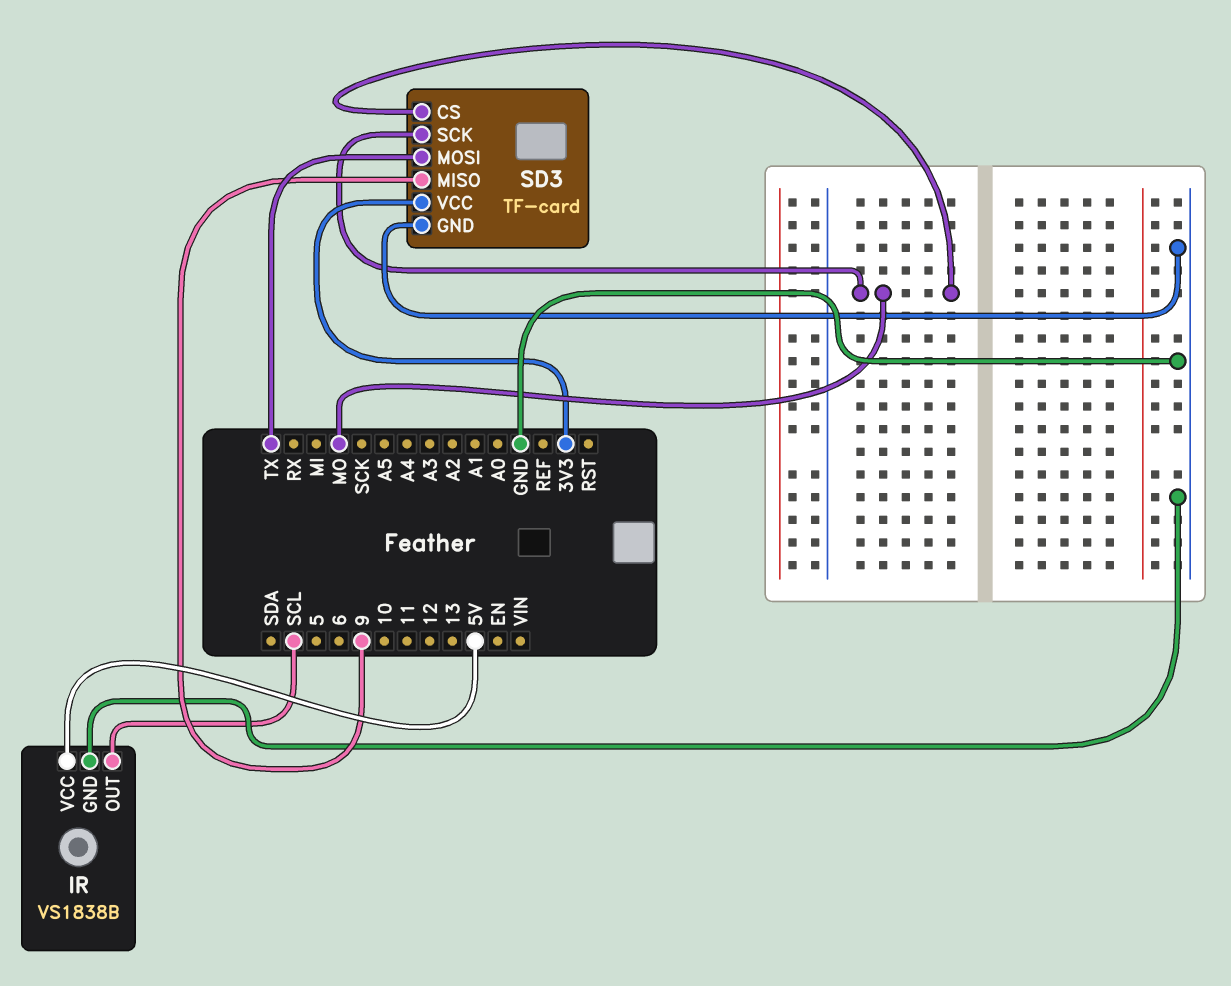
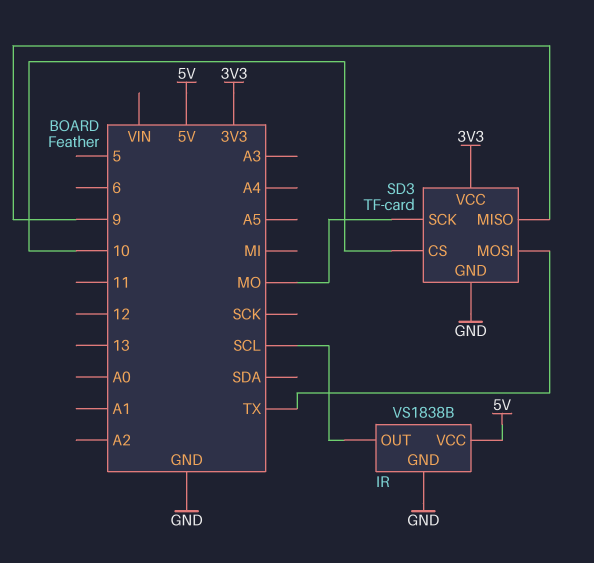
SD3 pin CS: MO -> 10

